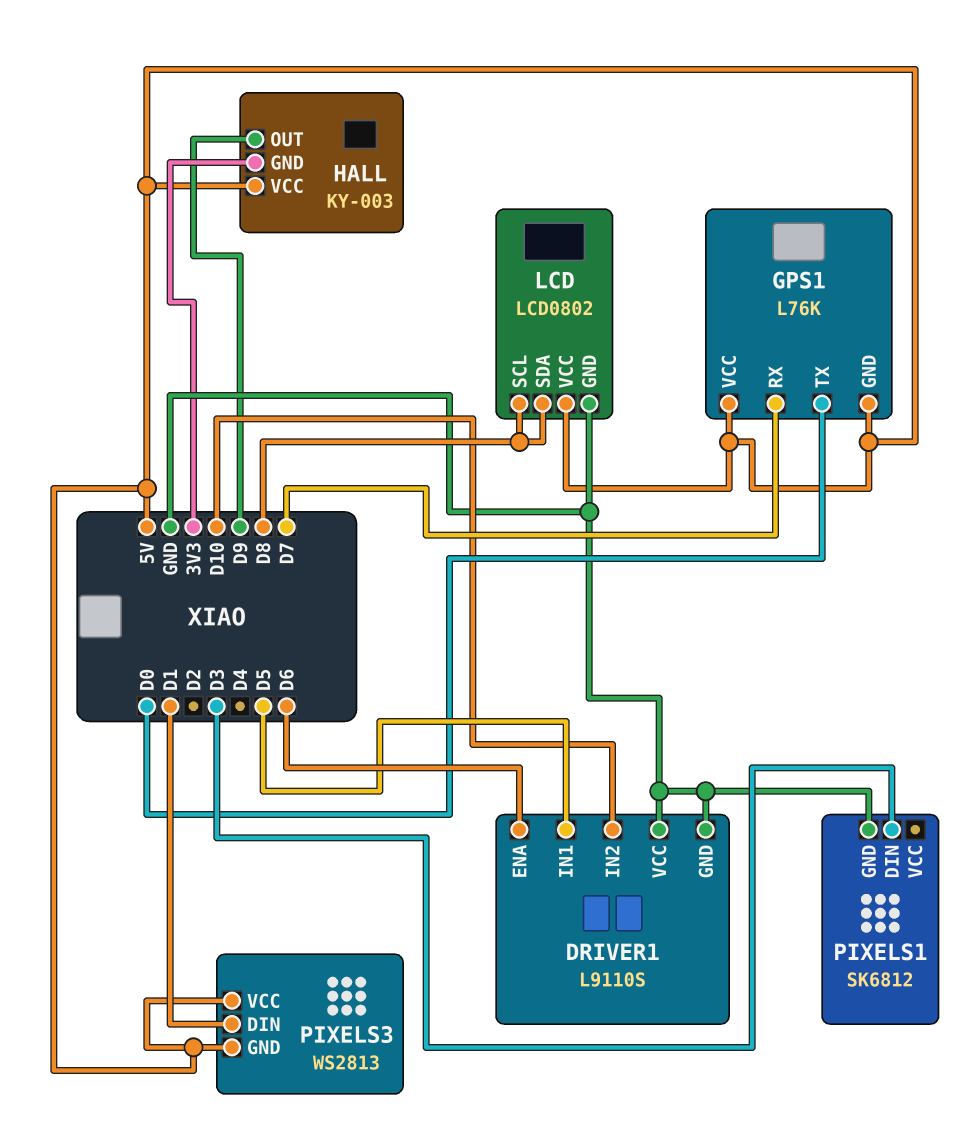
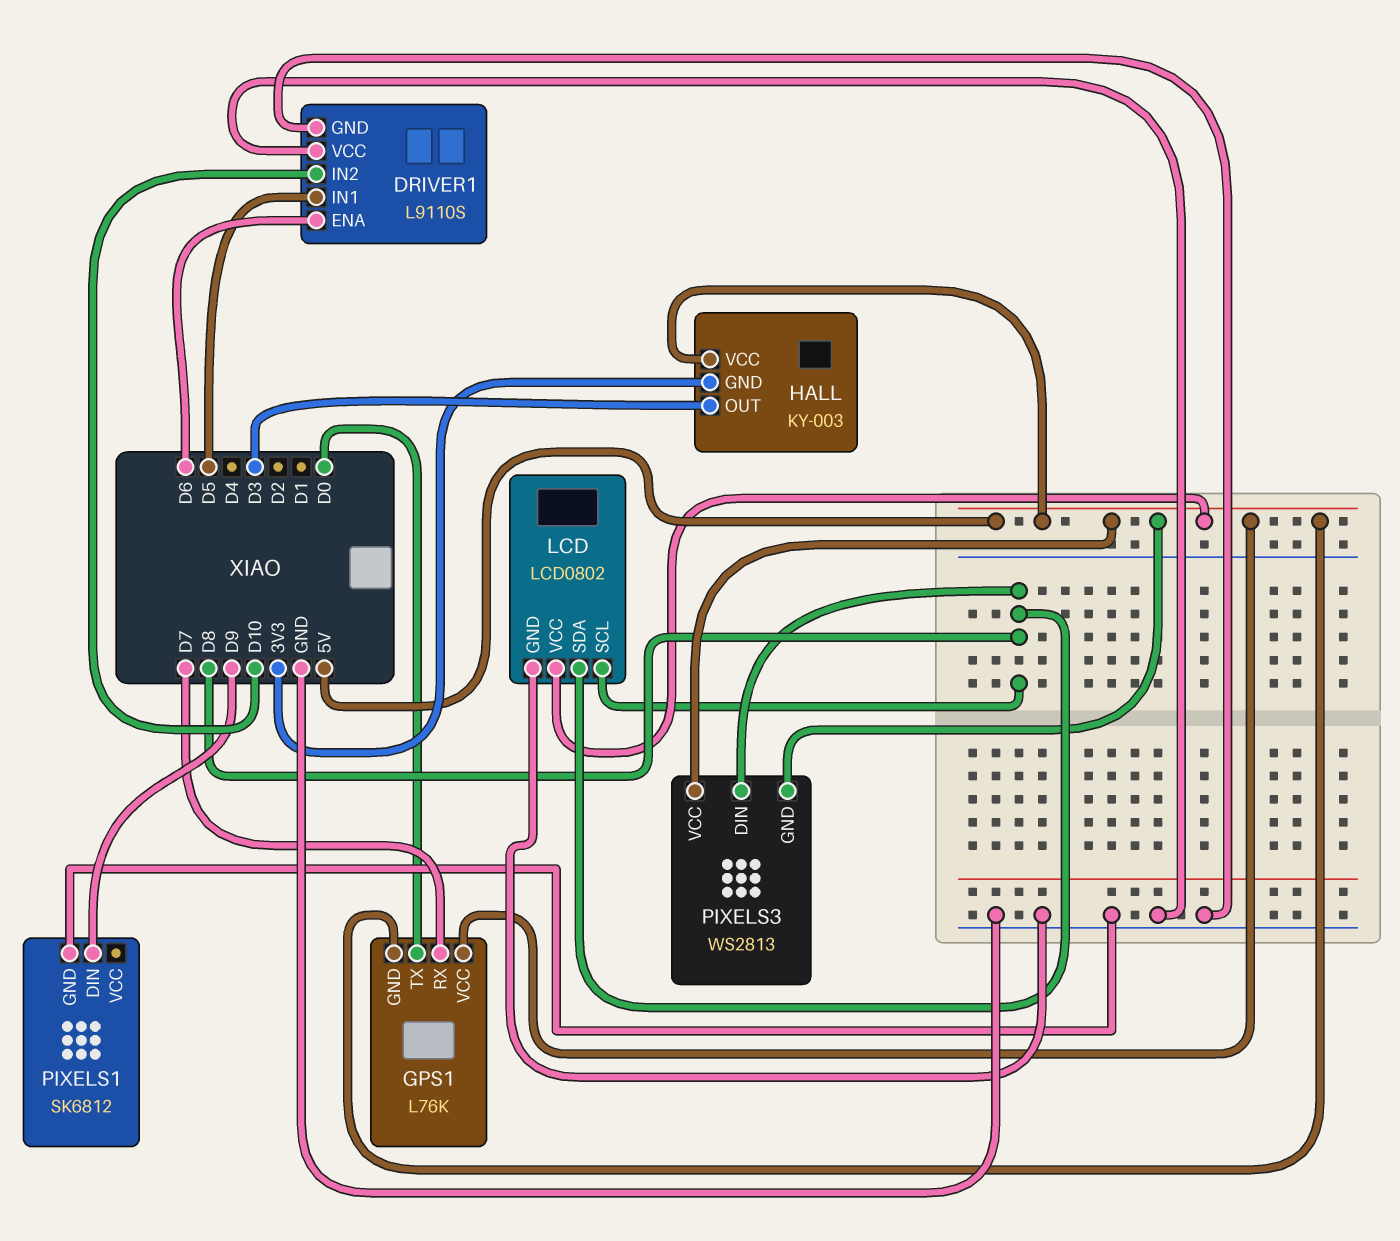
HALL pin OUT: D9 -> D3
PIXELS1 pin DIN: D3 -> D9
PIXELS3 pin DIN: D1 -> D8

